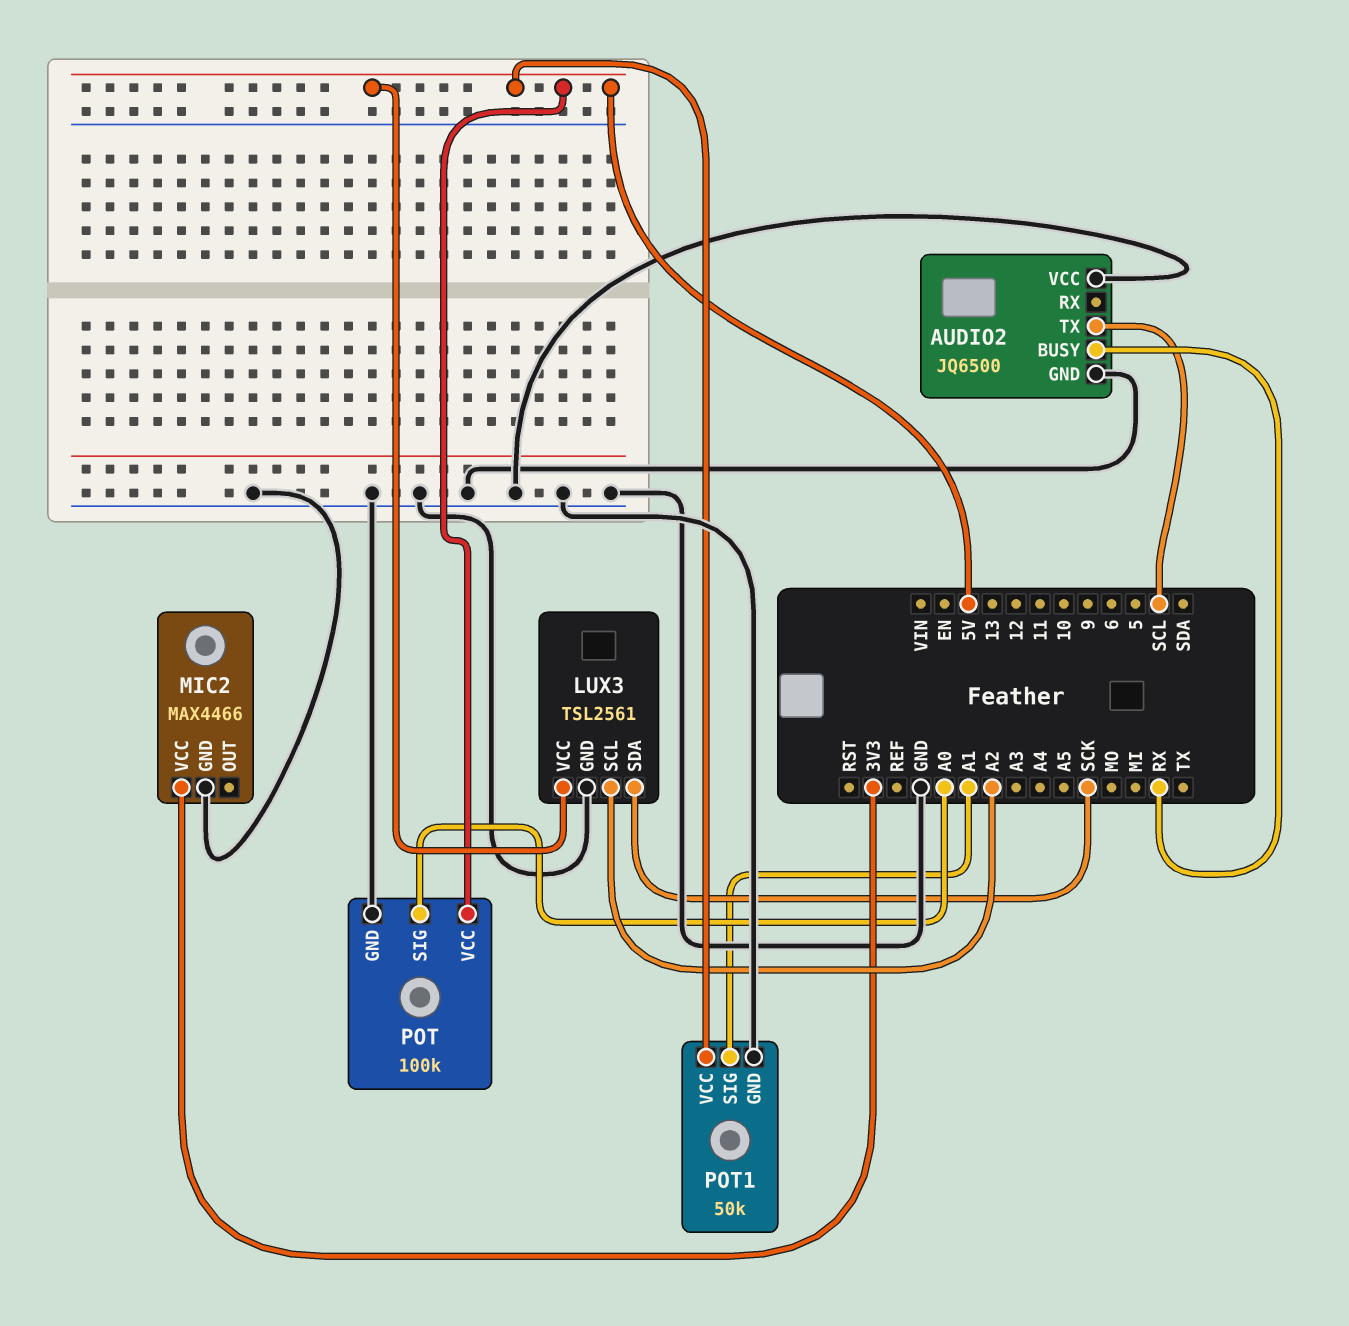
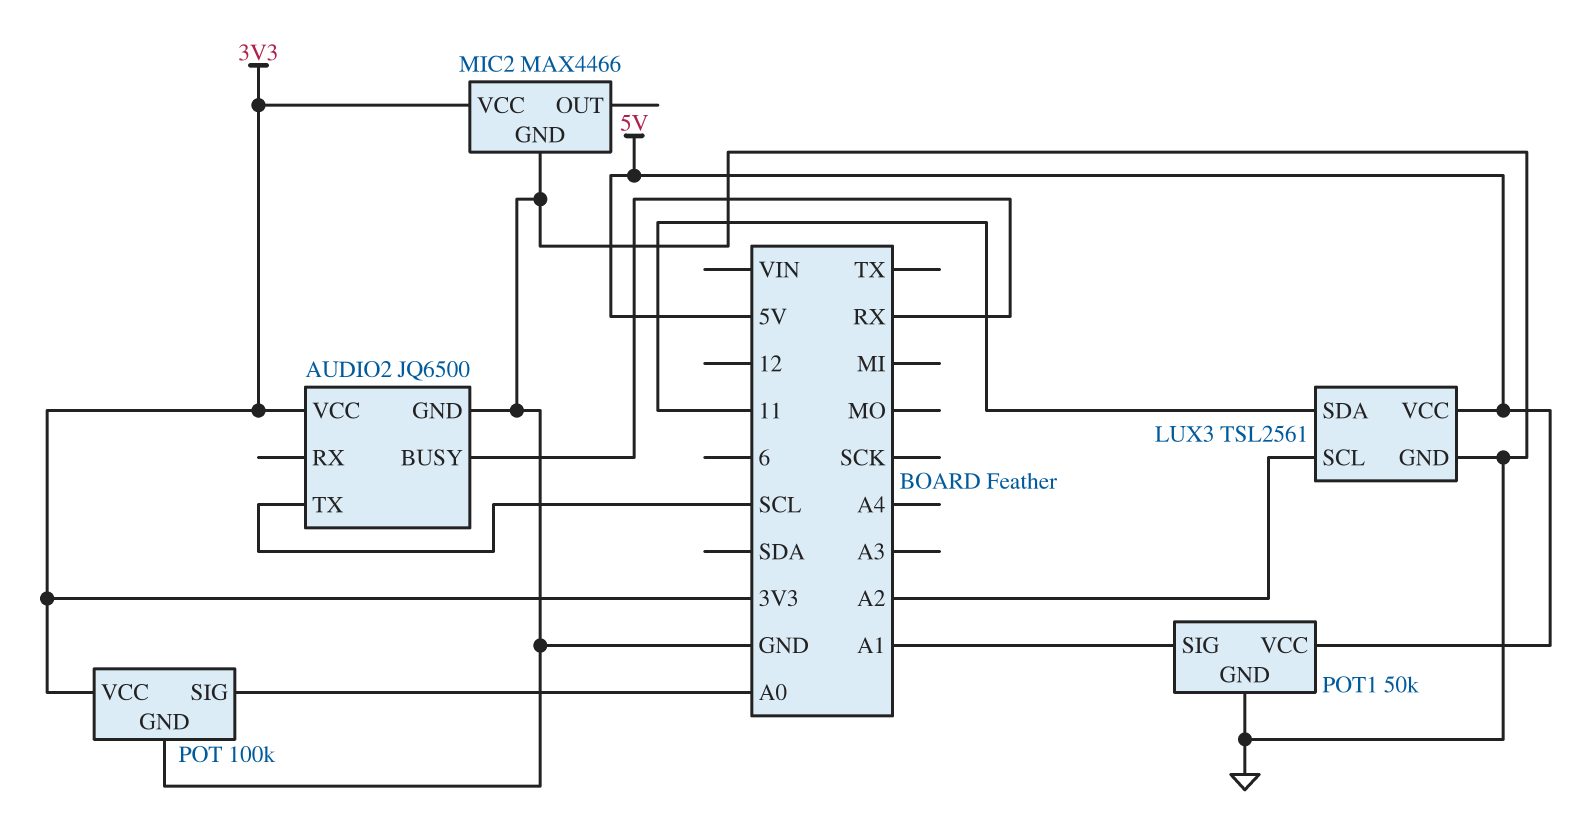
AUDIO2 pin VCC: GND -> 3V3
LUX3 pin SDA: SCK -> 11
POT pin VCC: 5V -> 3V3

